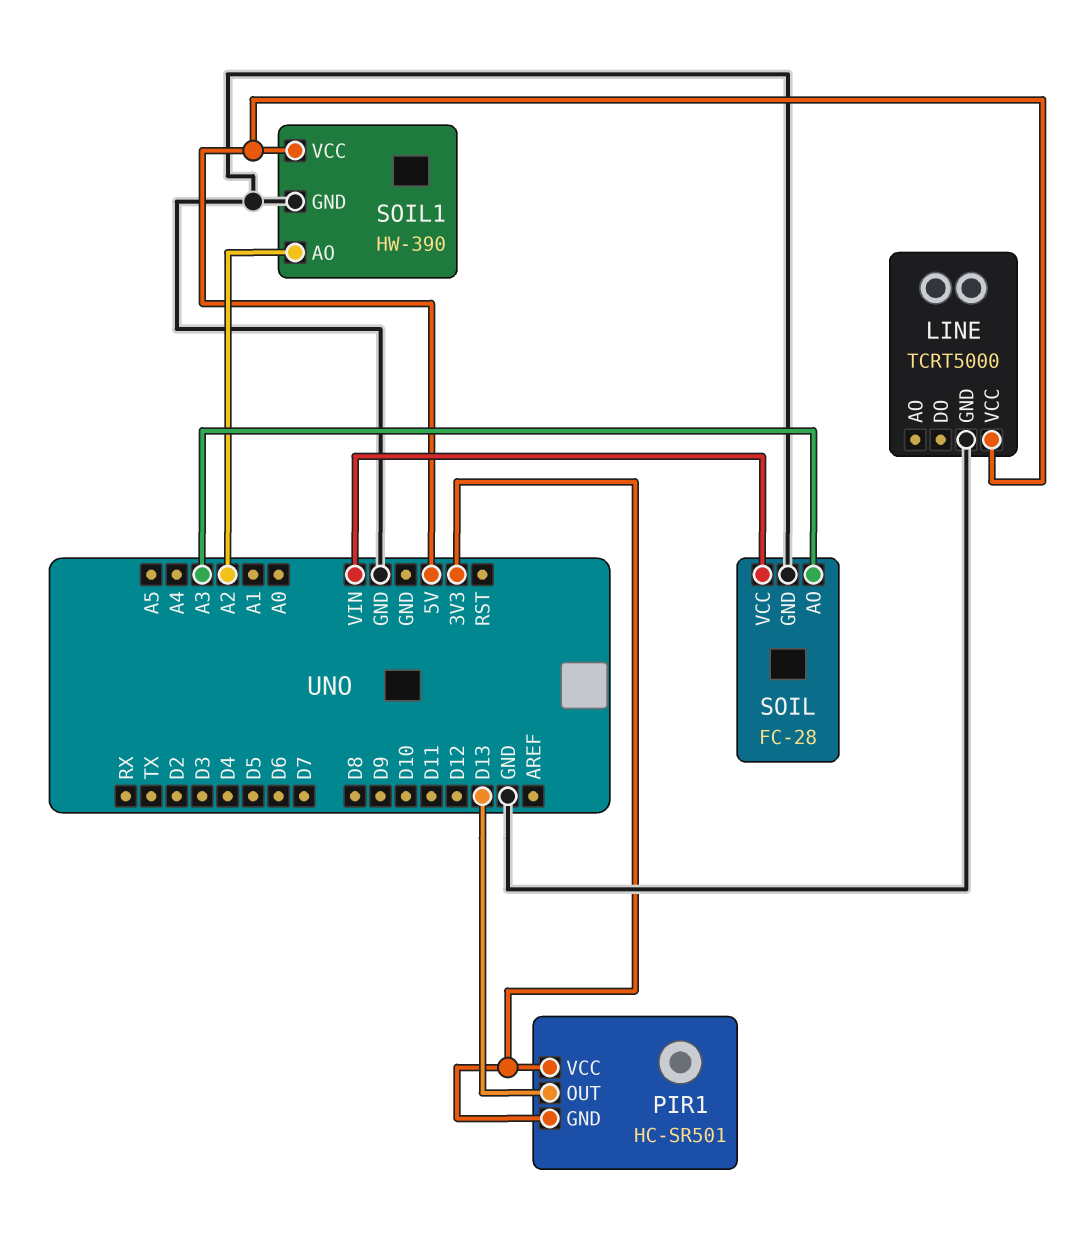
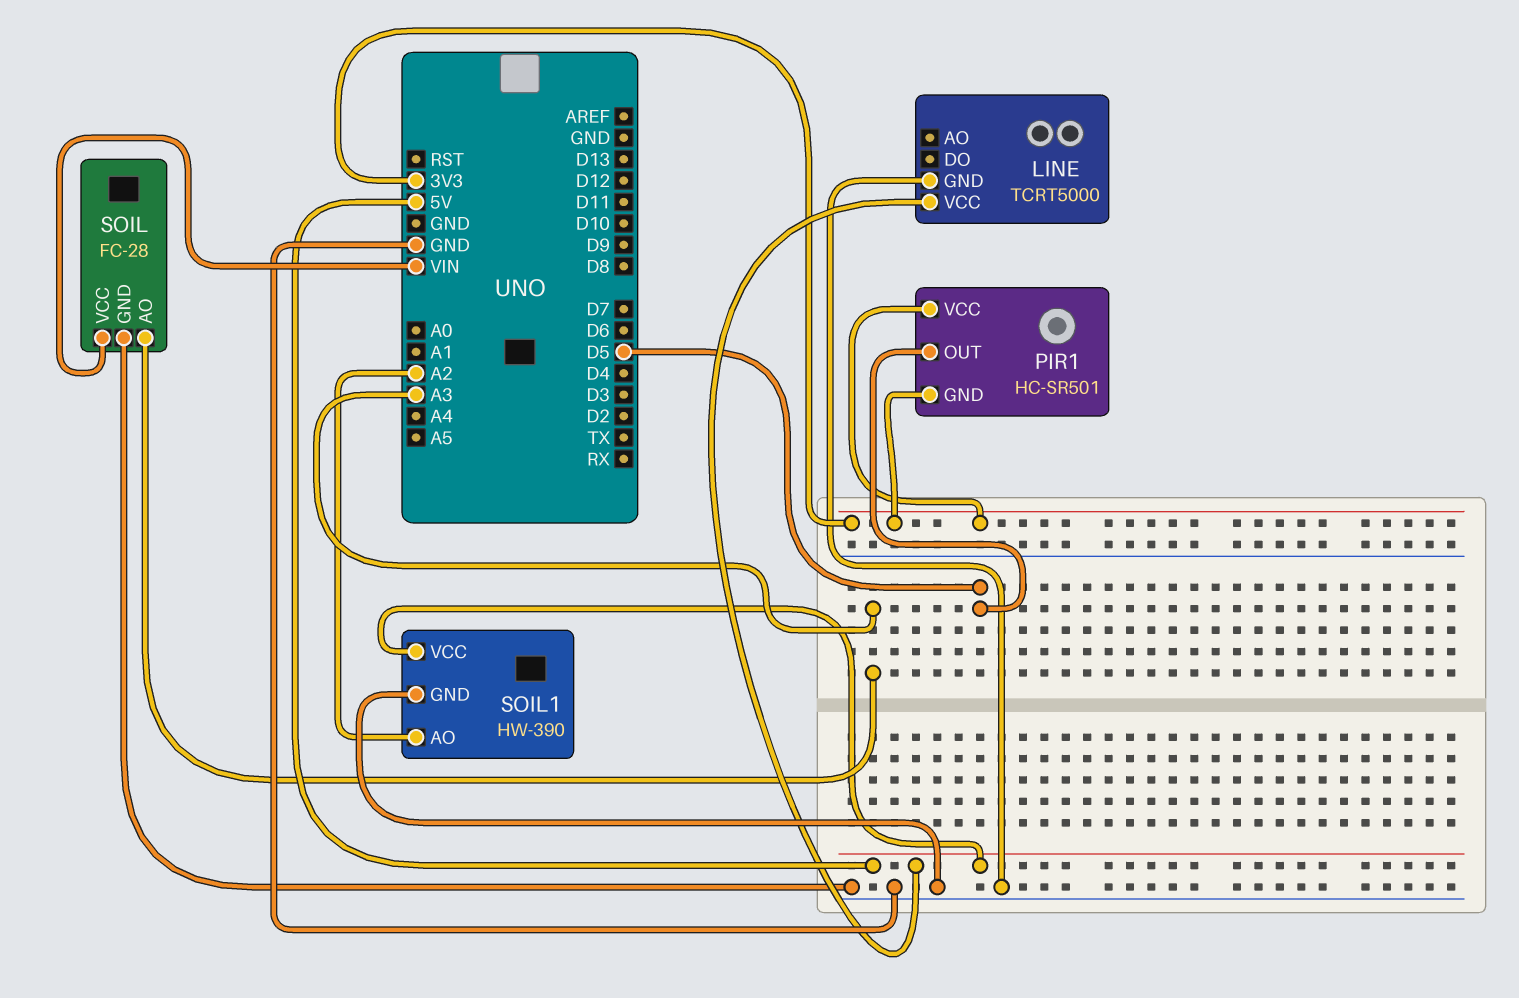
PIR1 pin OUT: D13 -> D5

